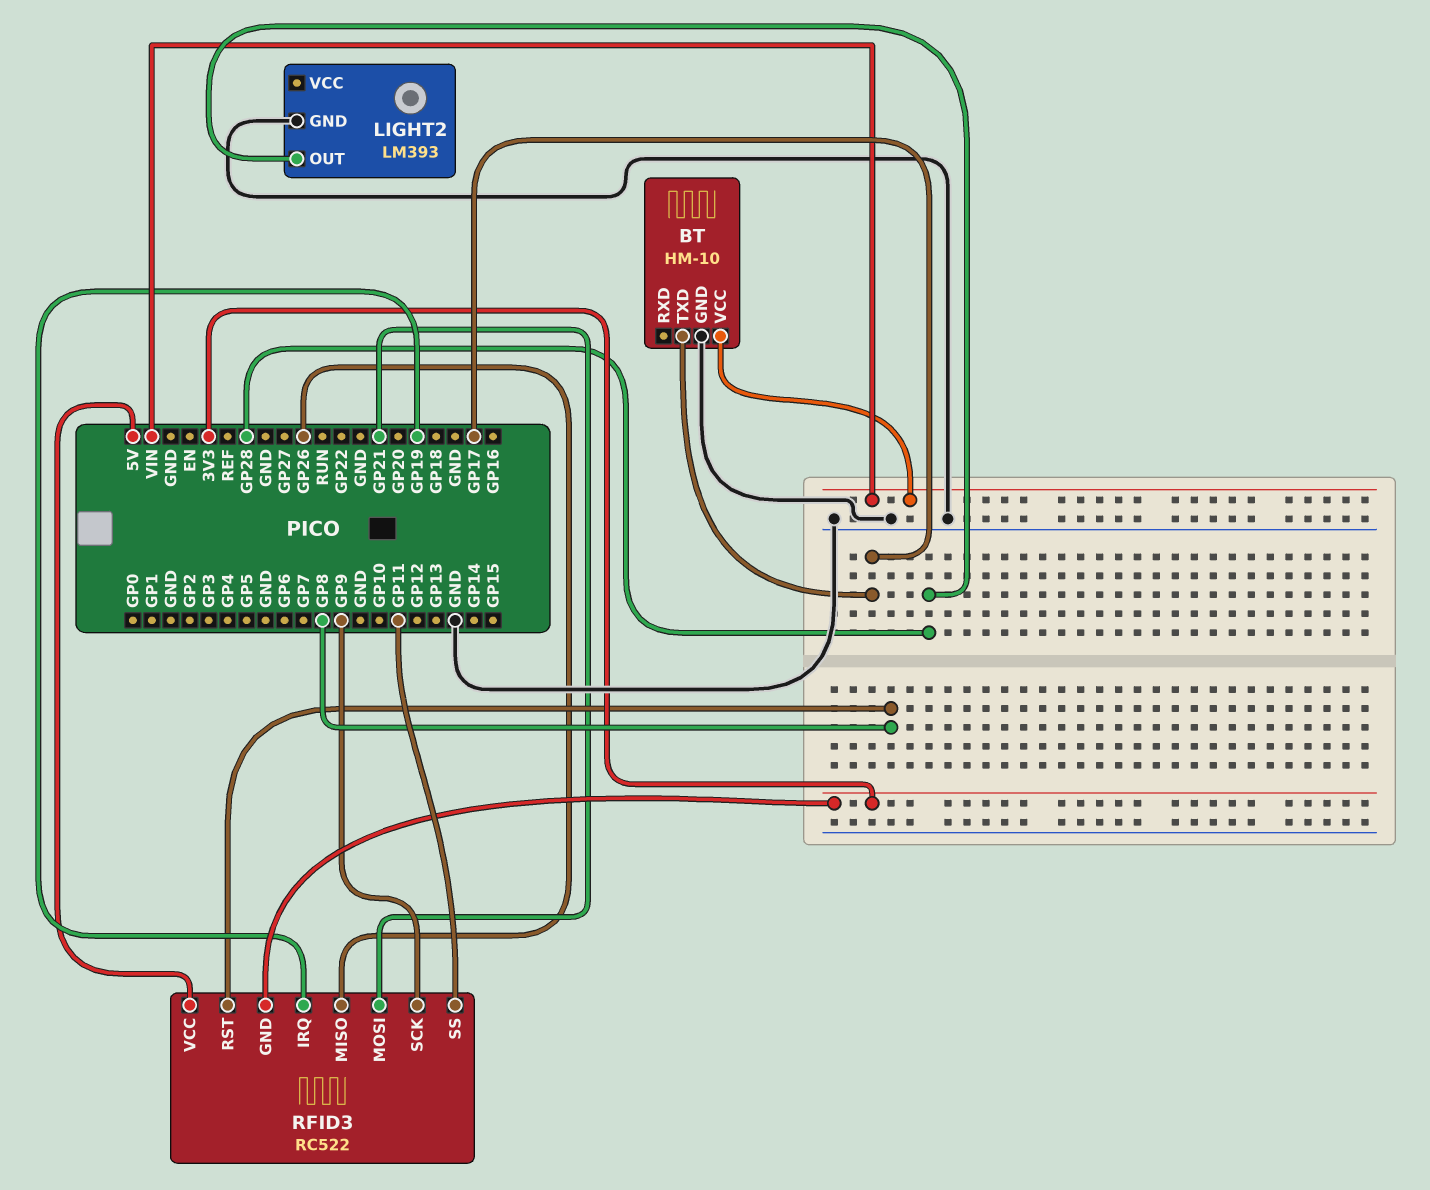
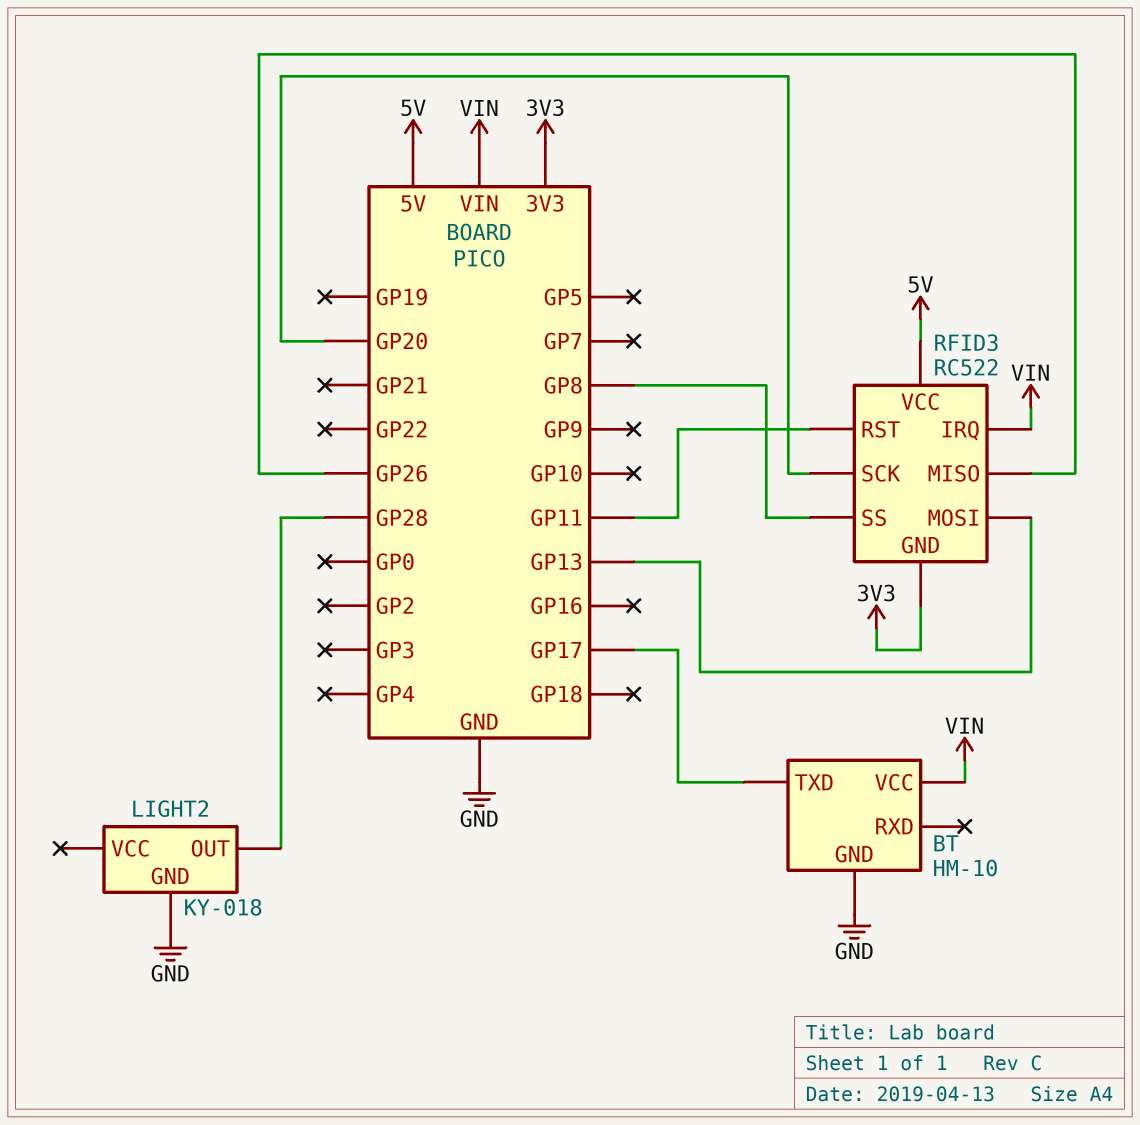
LIGHT2: LM393 -> KY-018
RFID3 pin IRQ: GP19 -> VIN
RFID3 pin MOSI: GP21 -> GP13
RFID3 pin RST: GP8 -> GP11
RFID3 pin SCK: GP9 -> GP20
RFID3 pin SS: GP11 -> GP8

